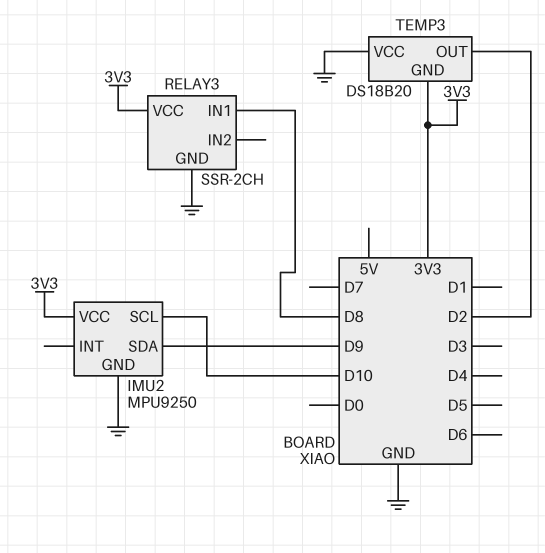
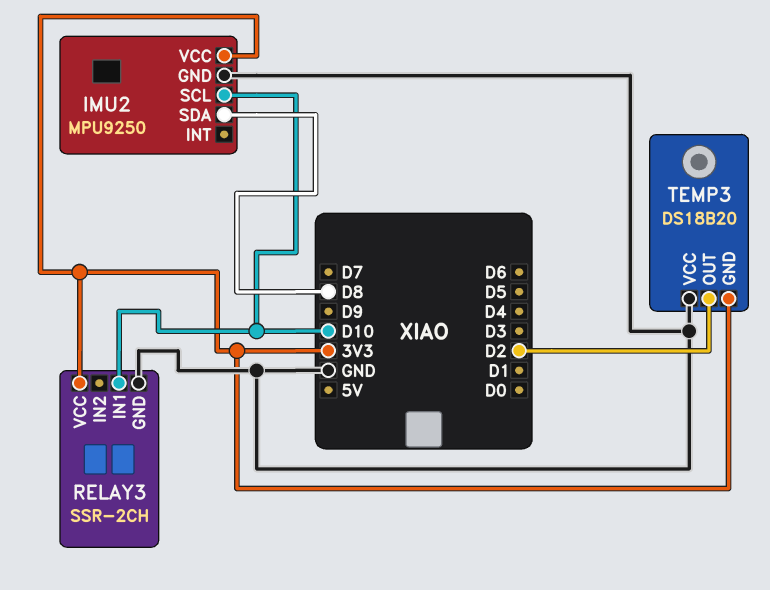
IMU2 pin SDA: D9 -> D8
RELAY3 pin IN1: D8 -> D10

